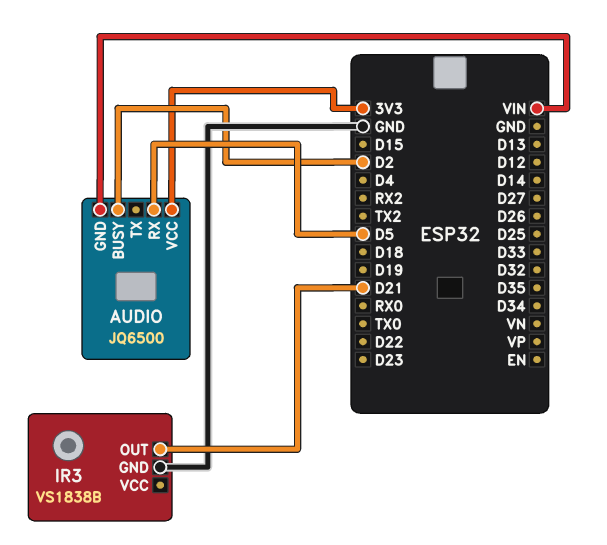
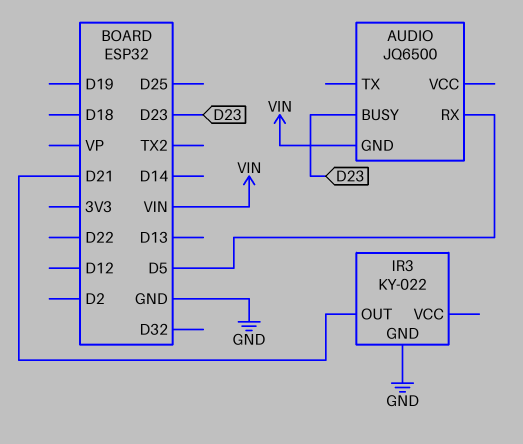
AUDIO pin BUSY: D2 -> D23
AUDIO pin VCC: 3V3 -> none
IR3: VS1838B -> KY-022

